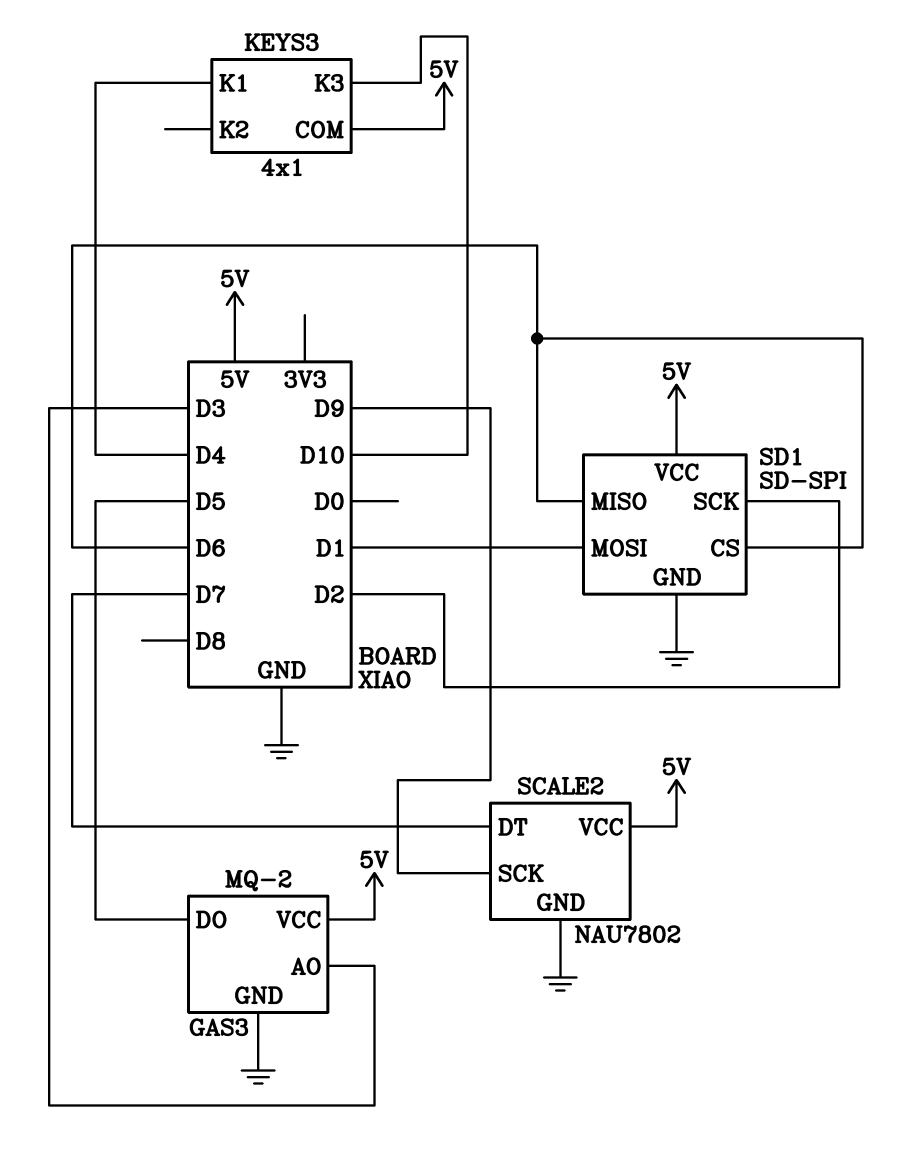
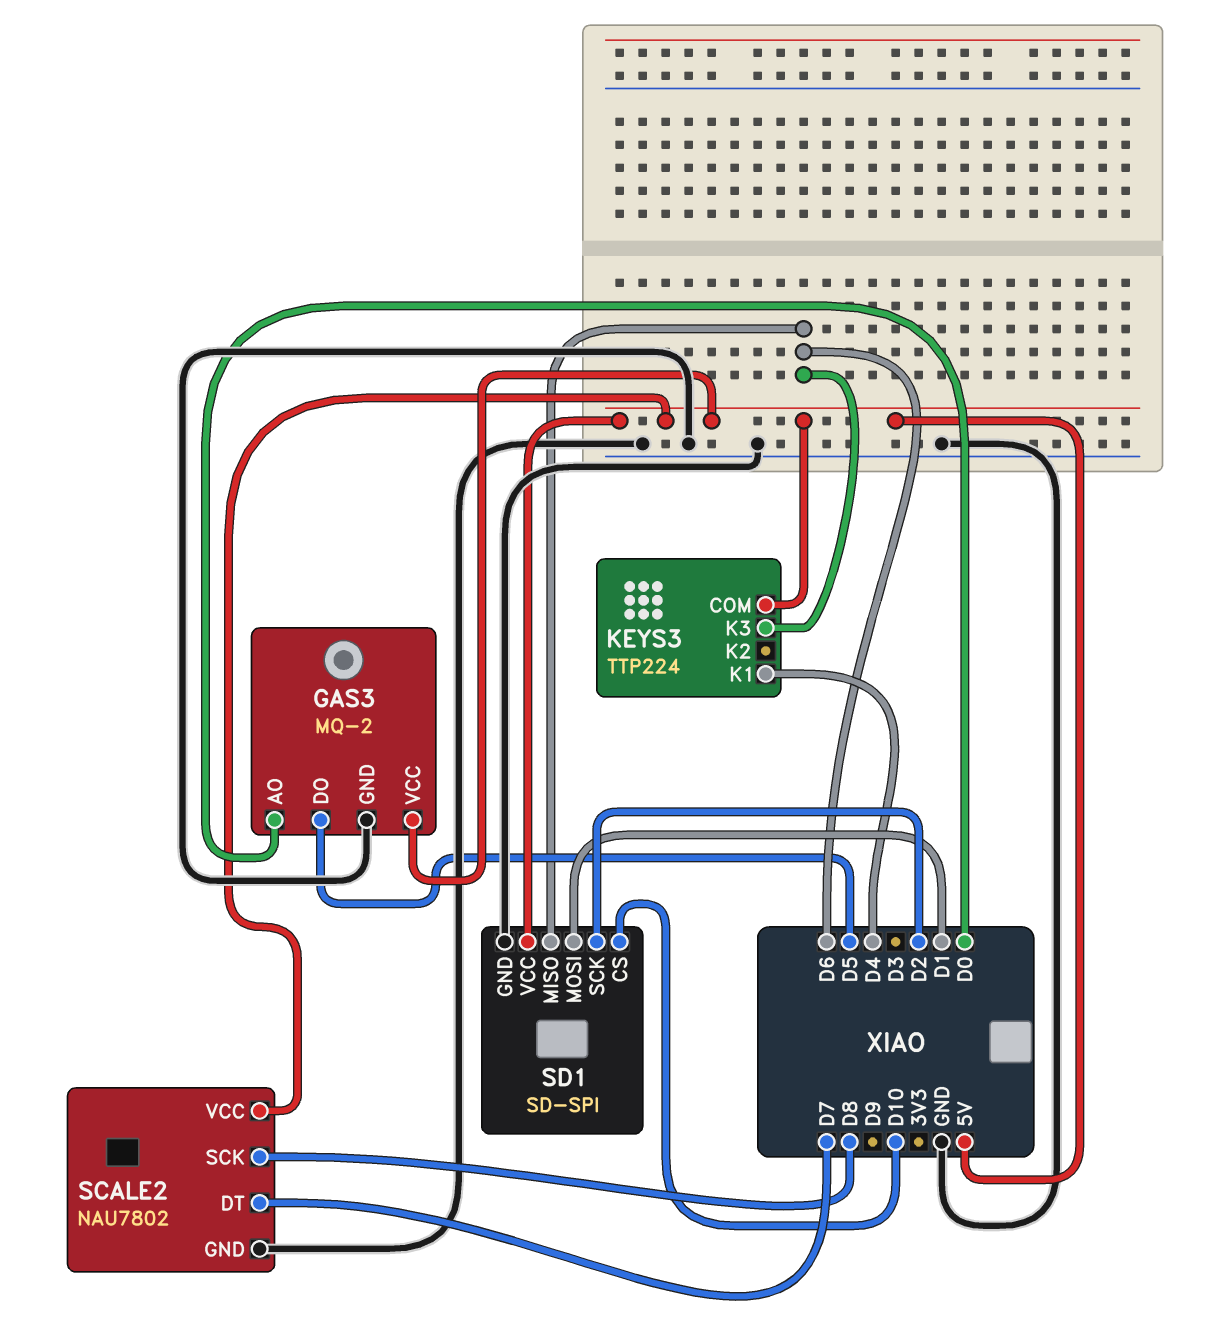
GAS3 pin AO: D3 -> D0
KEYS3: 4x1 -> TTP224
KEYS3 pin K3: D10 -> D6
SCALE2 pin SCK: D9 -> D8
SD1 pin CS: D6 -> D10

